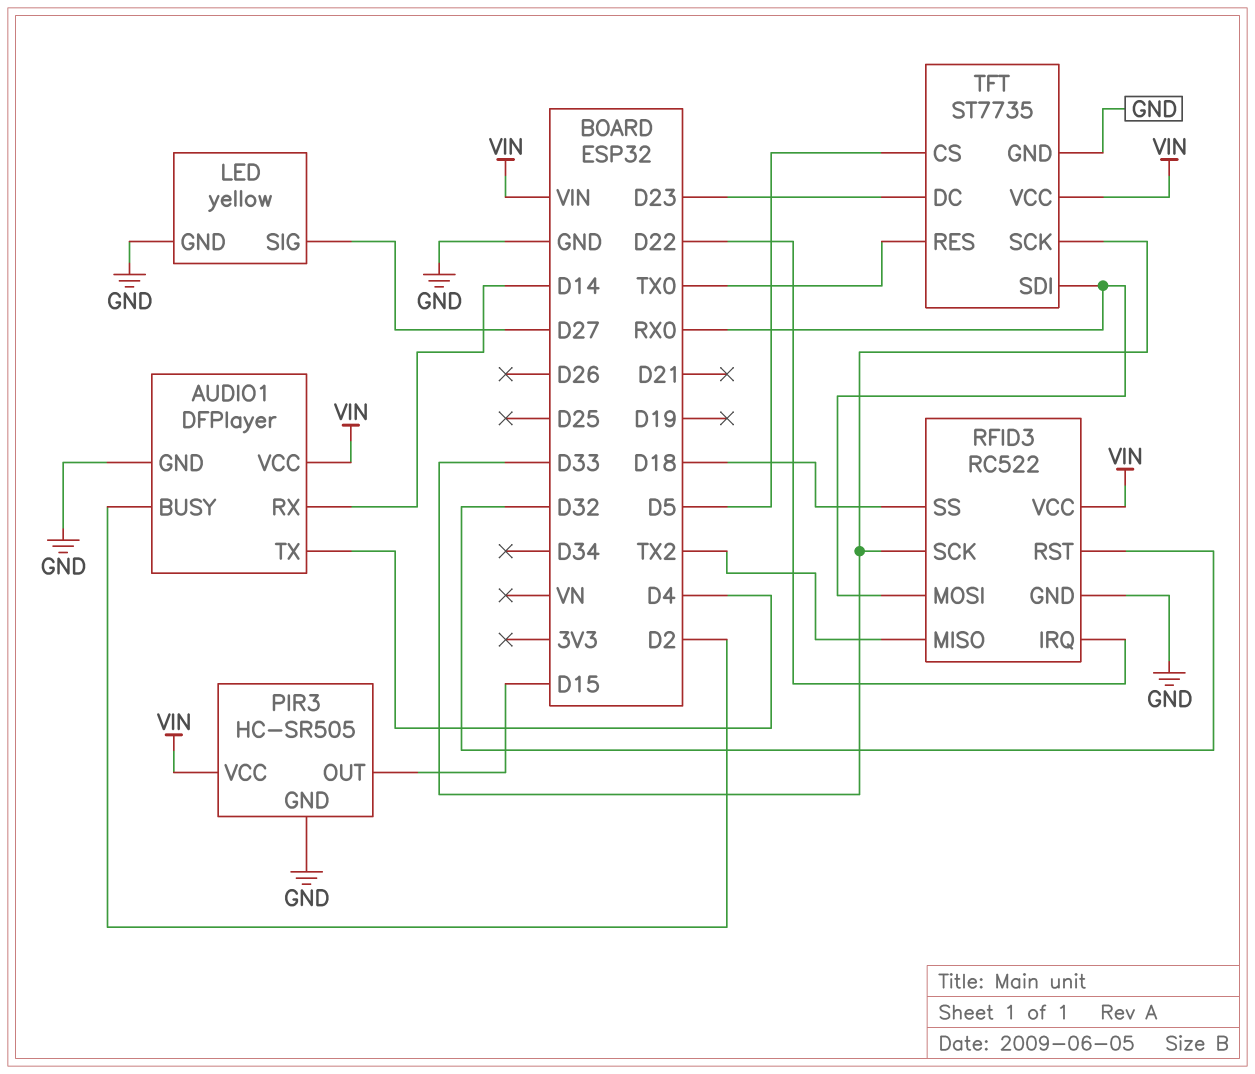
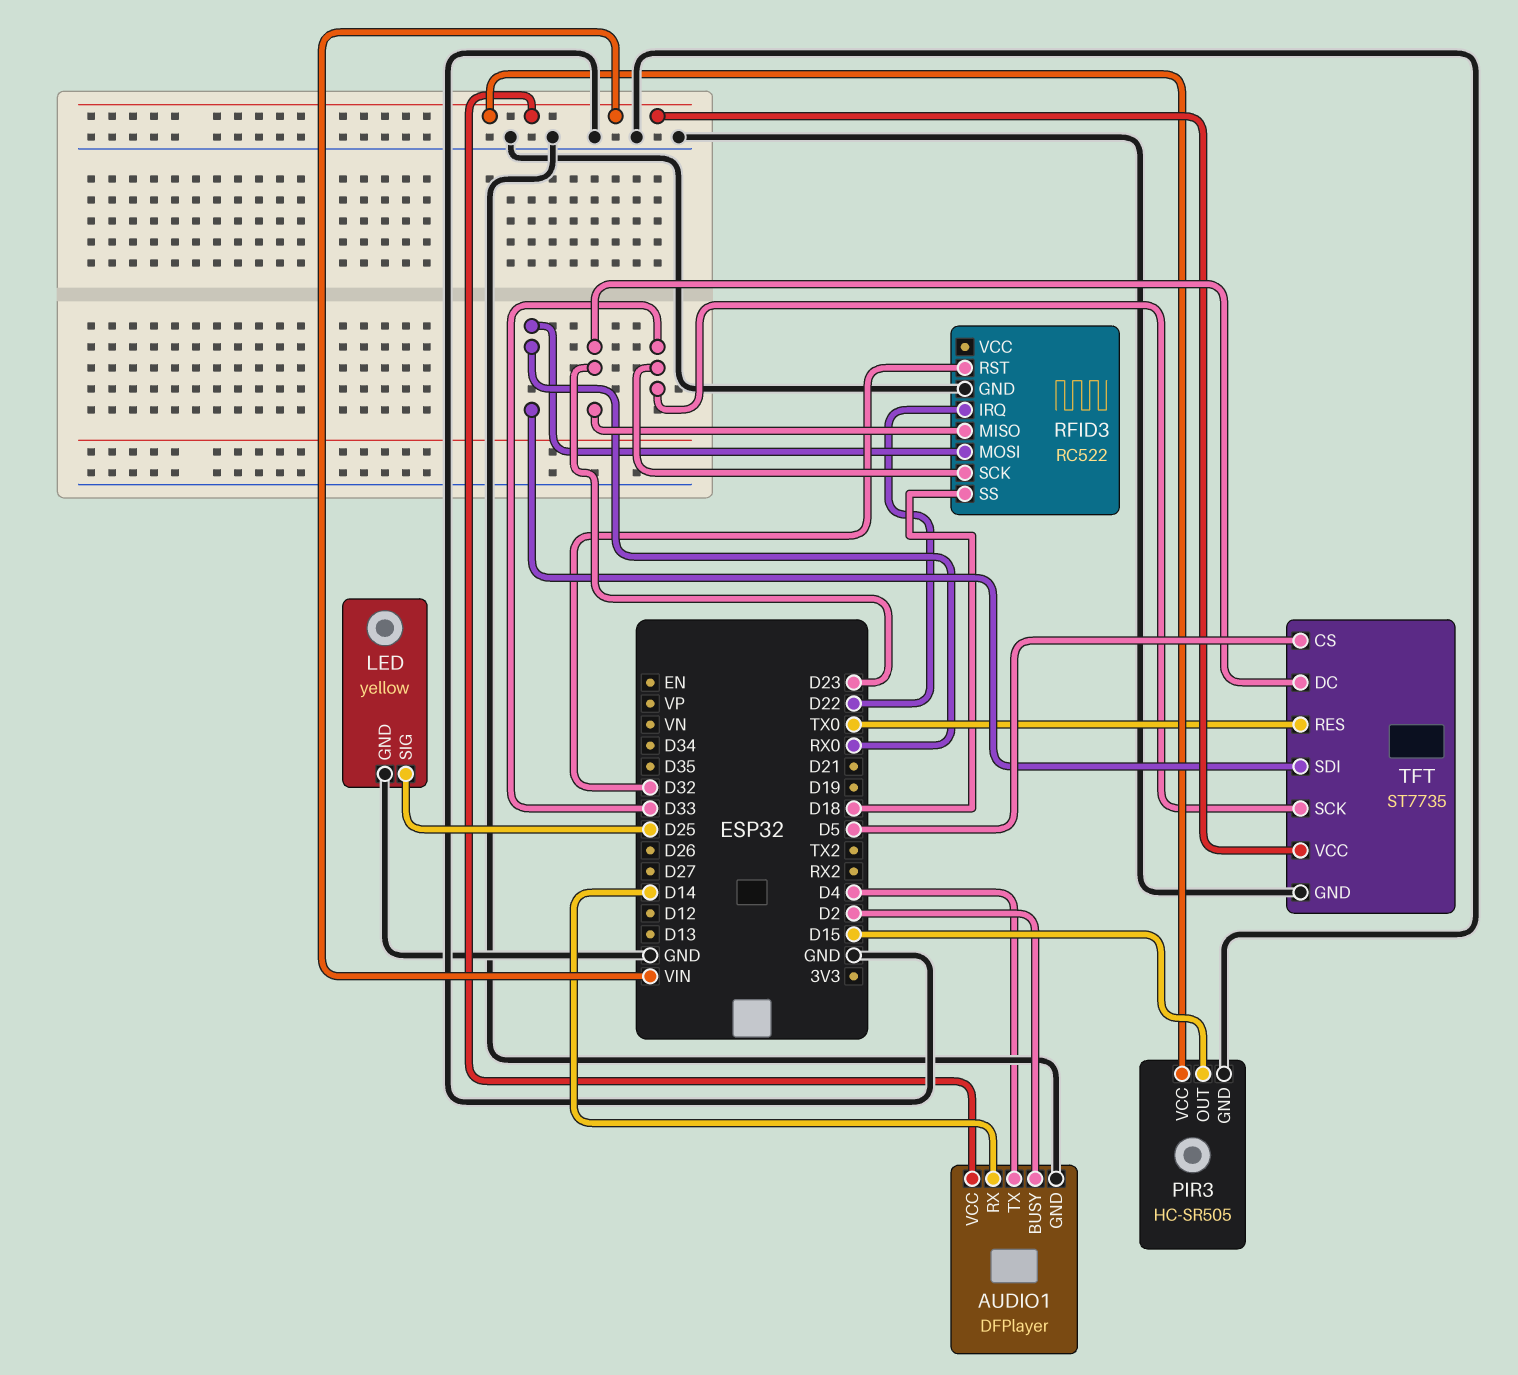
LED pin SIG: D27 -> D25
RFID3 pin MISO: TX2 -> D23
RFID3 pin VCC: VIN -> none

